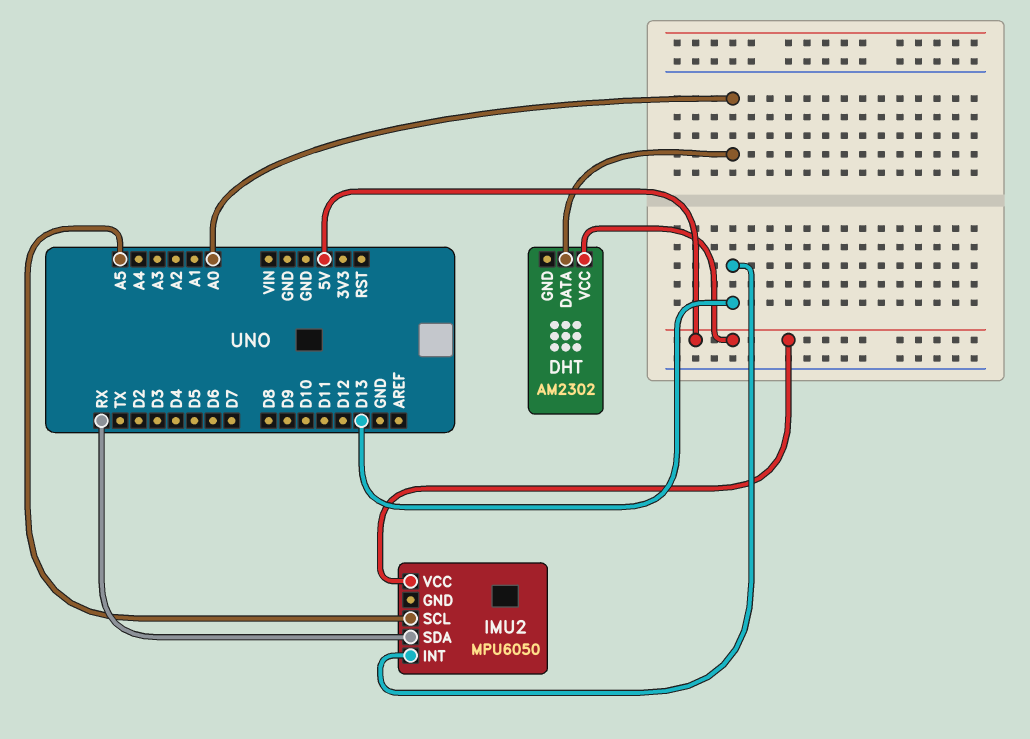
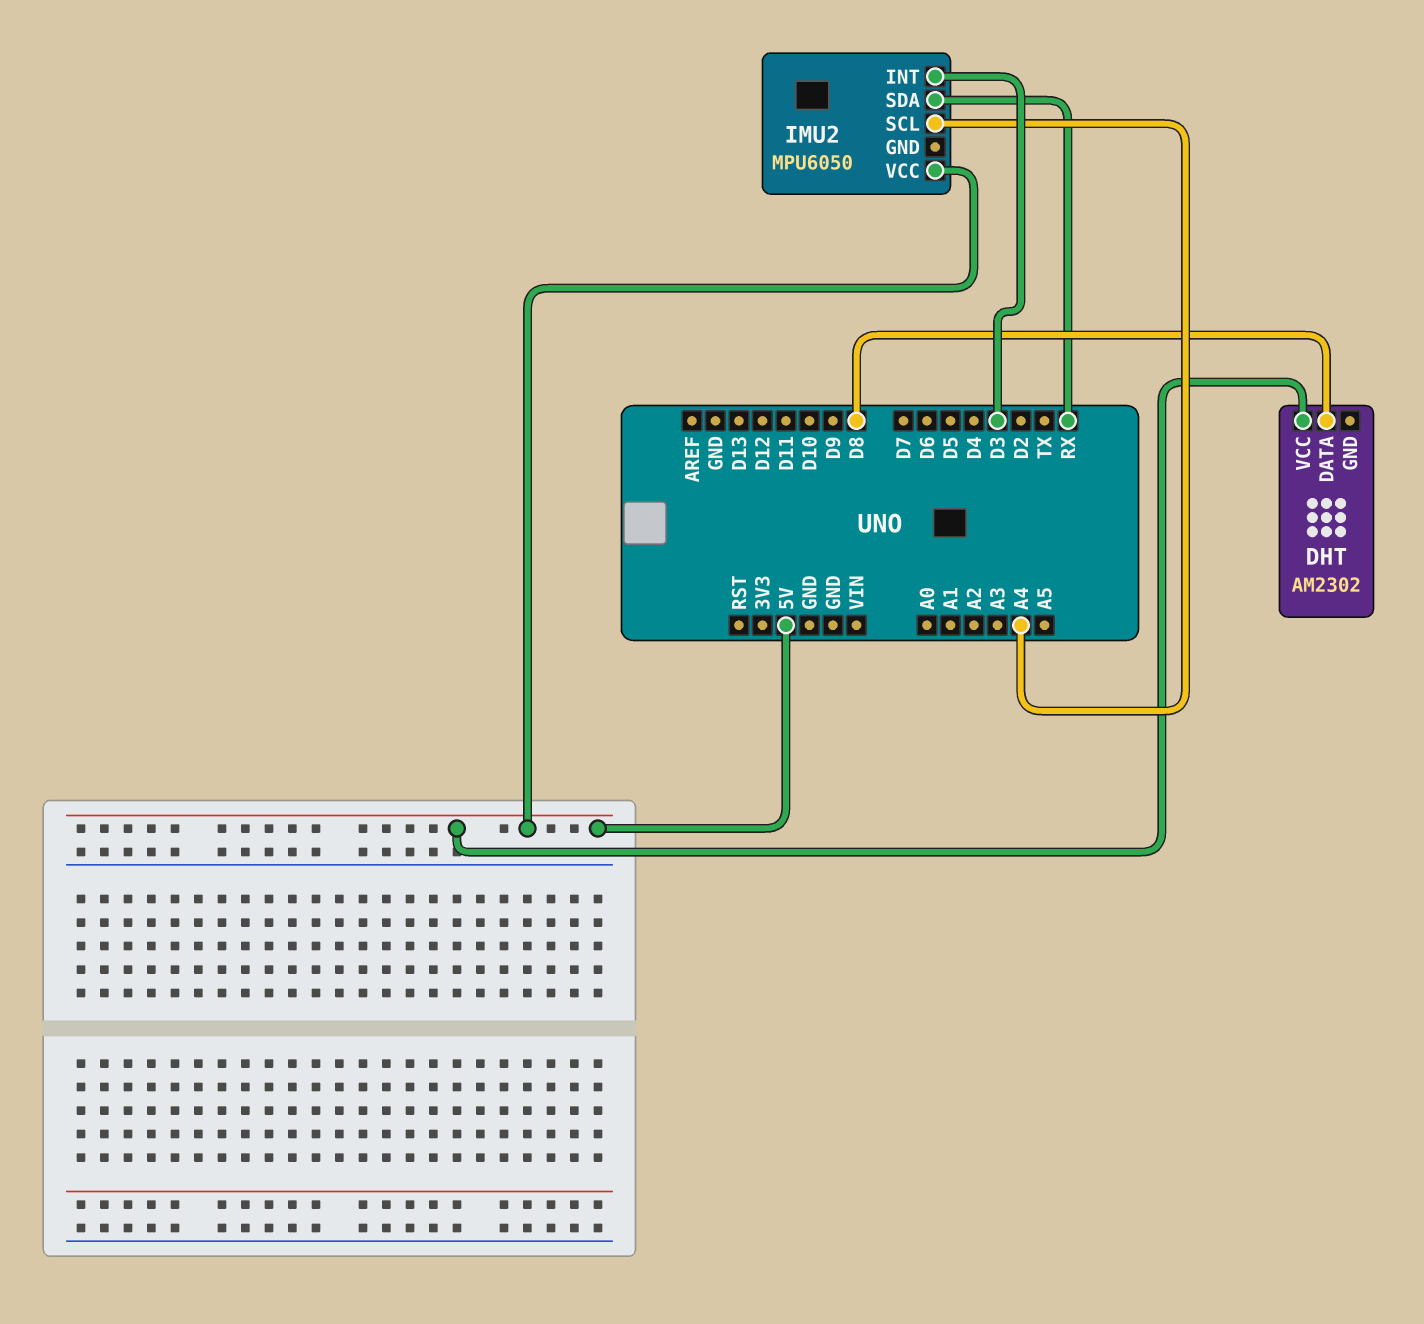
DHT pin DATA: A0 -> D8
IMU2 pin INT: D13 -> D3
IMU2 pin SCL: A5 -> A4

